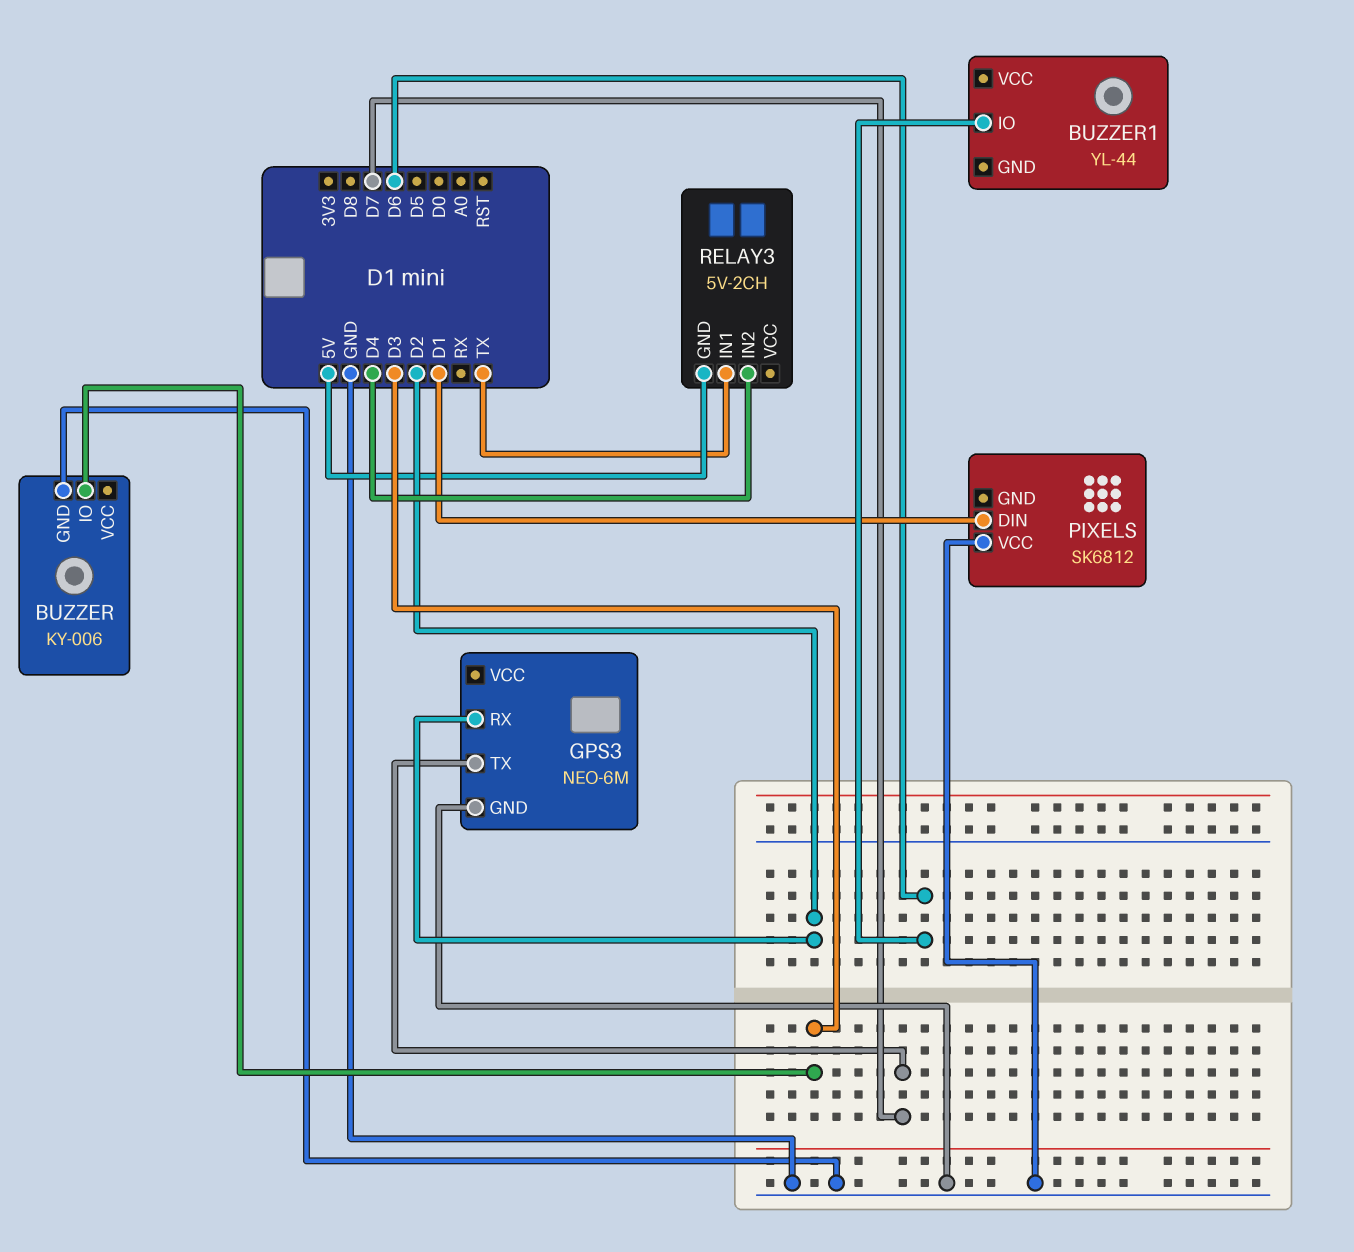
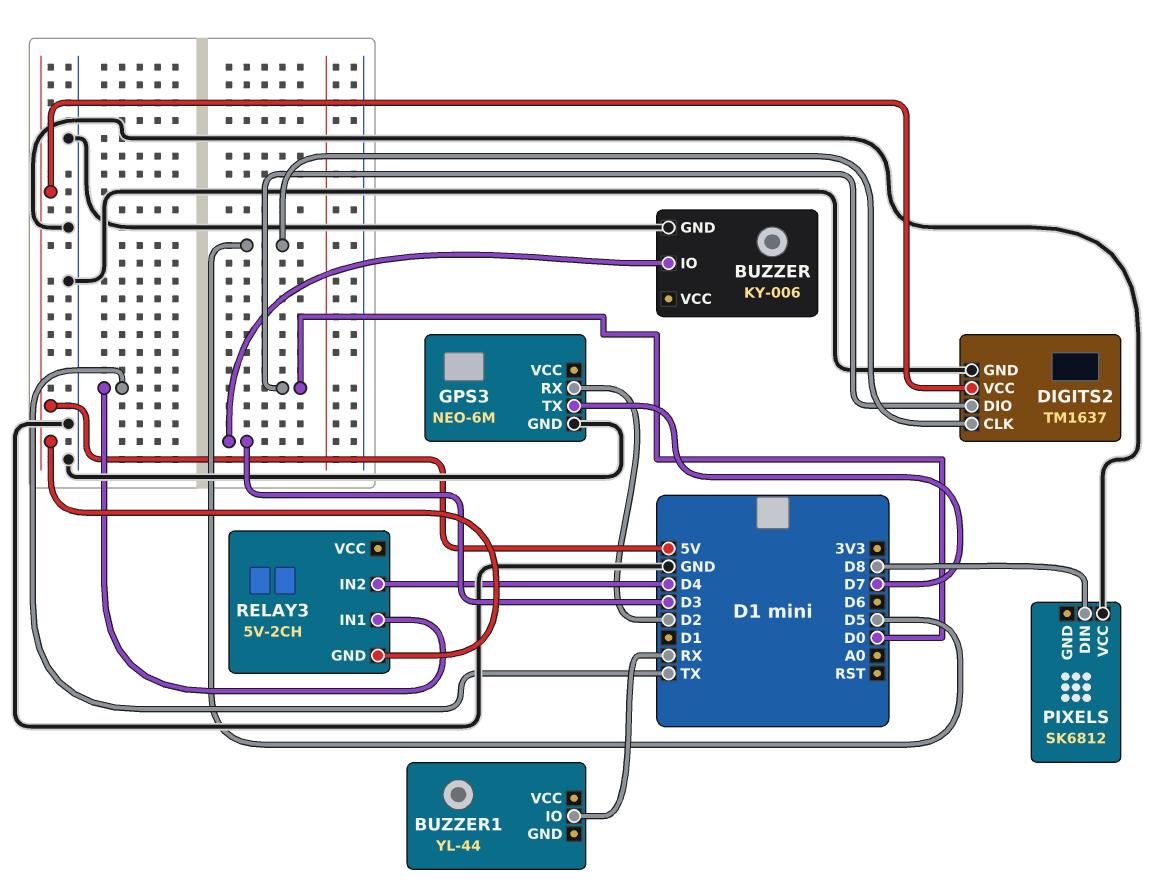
BUZZER1 pin IO: D6 -> RX
DIGITS2: none -> TM1637
DIGITS2 pin CLK: none -> D5
DIGITS2 pin DIO: none -> D0
DIGITS2 pin GND: none -> GND
DIGITS2 pin VCC: none -> 5V
PIXELS pin DIN: D1 -> D8

